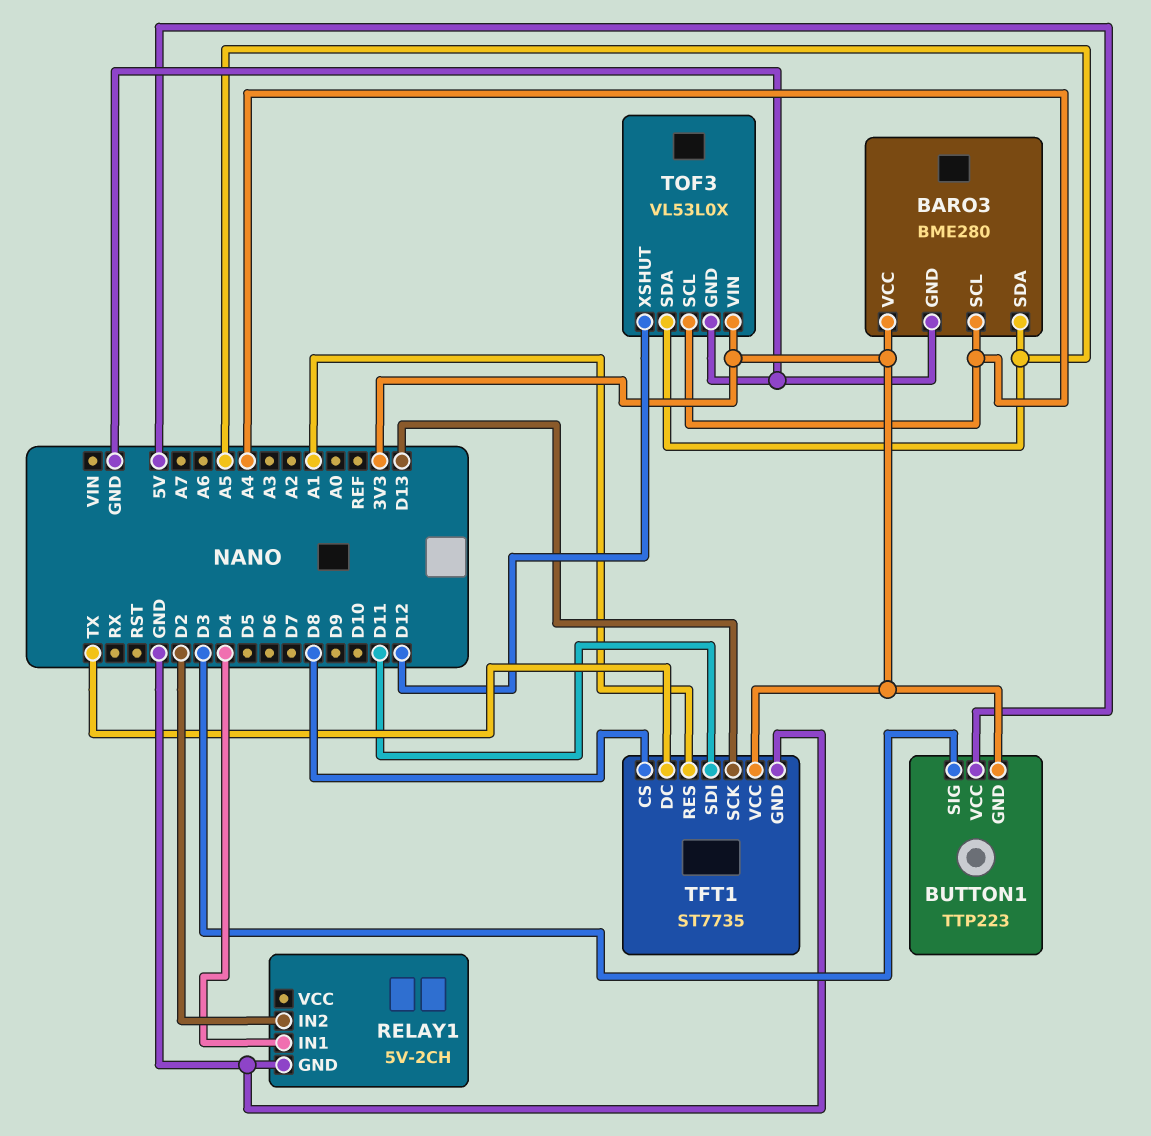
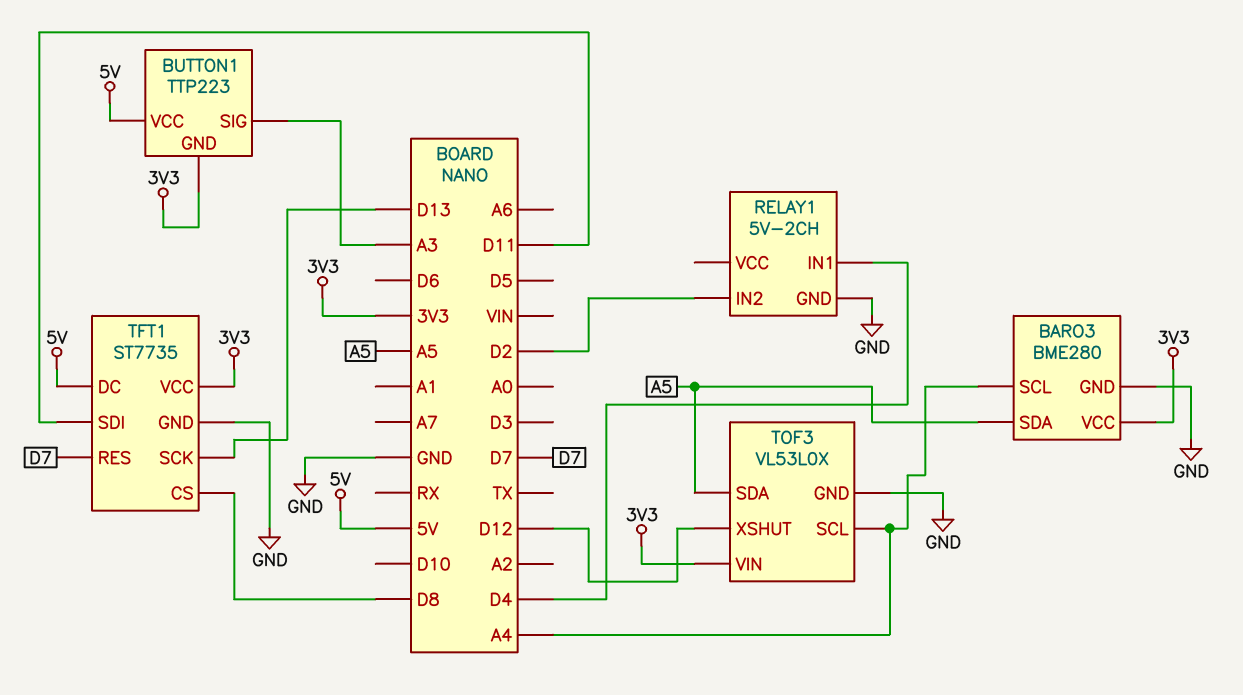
BUTTON1 pin SIG: D3 -> A3
TFT1 pin DC: TX -> 5V
TFT1 pin RES: A1 -> D7

